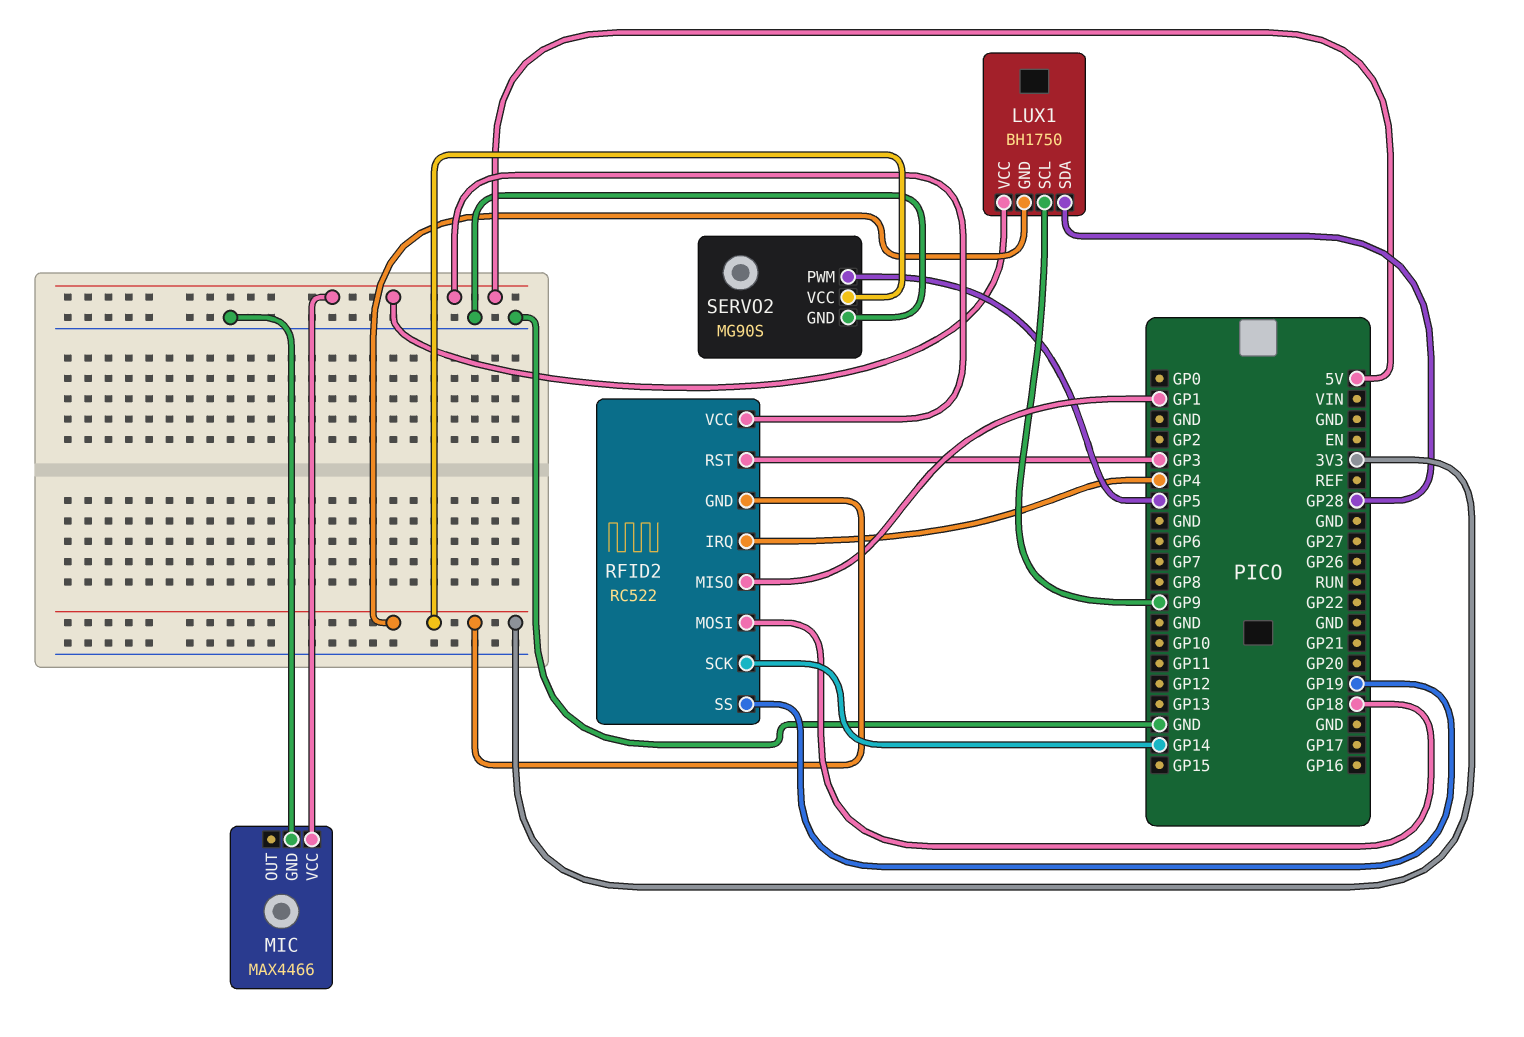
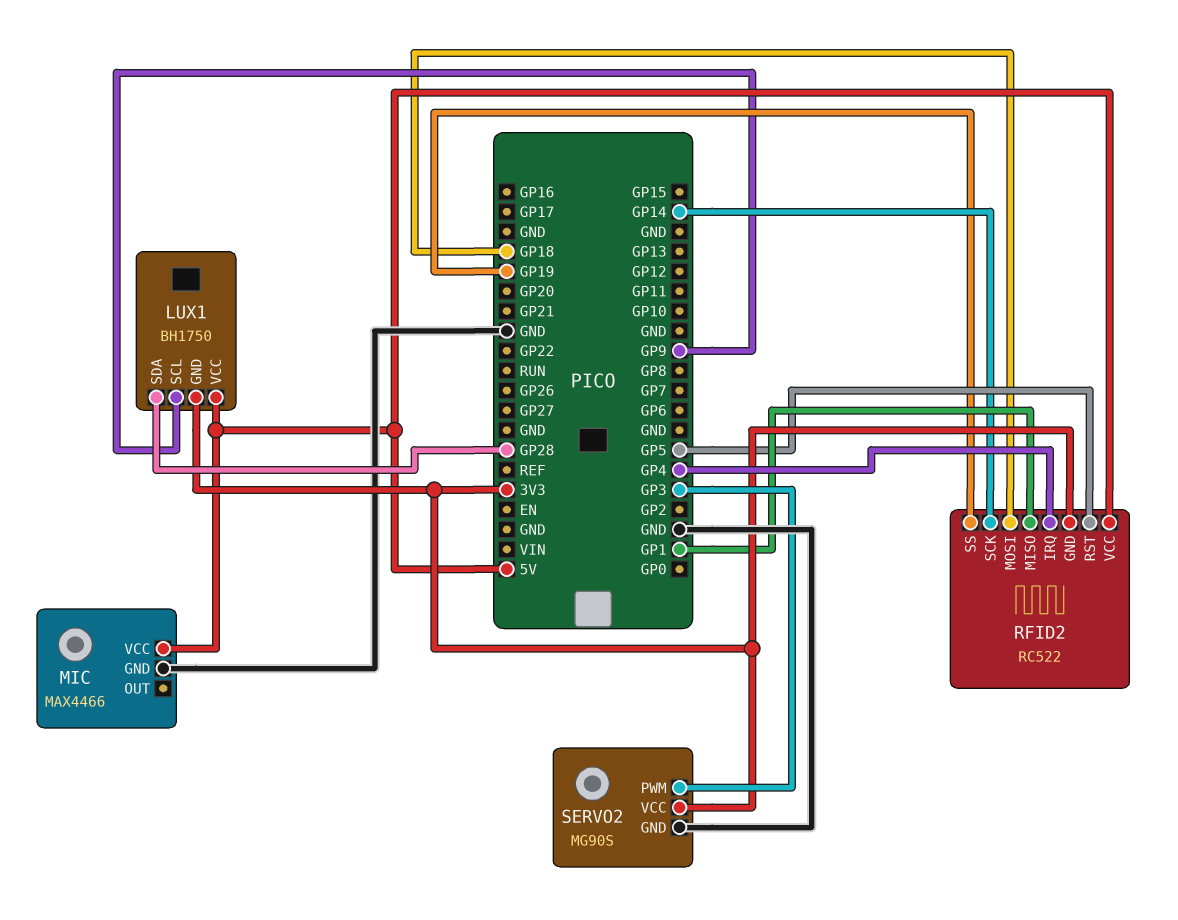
RFID2 pin RST: GP3 -> GP5
SERVO2 pin PWM: GP5 -> GP3

